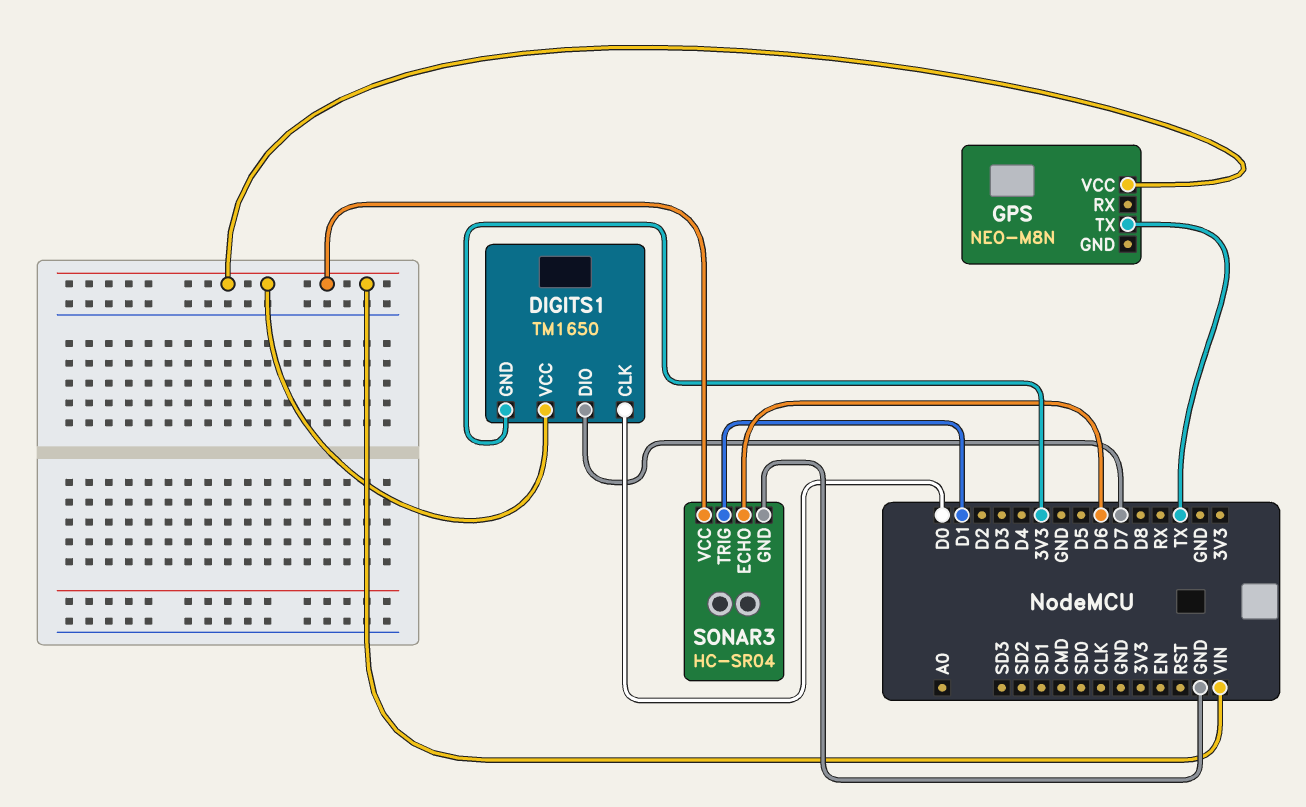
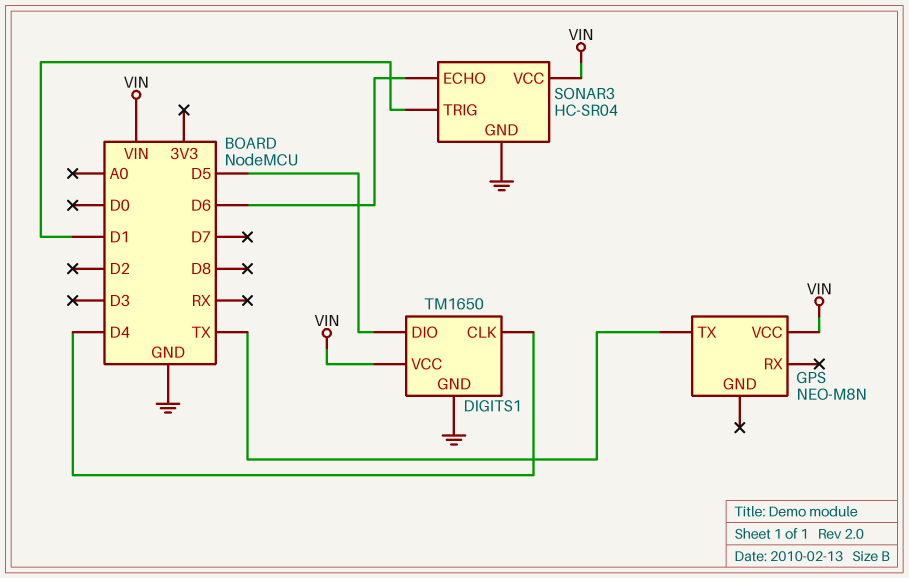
DIGITS1 pin CLK: D0 -> D4
DIGITS1 pin DIO: D7 -> D5
DIGITS1 pin GND: 3V3 -> GND

